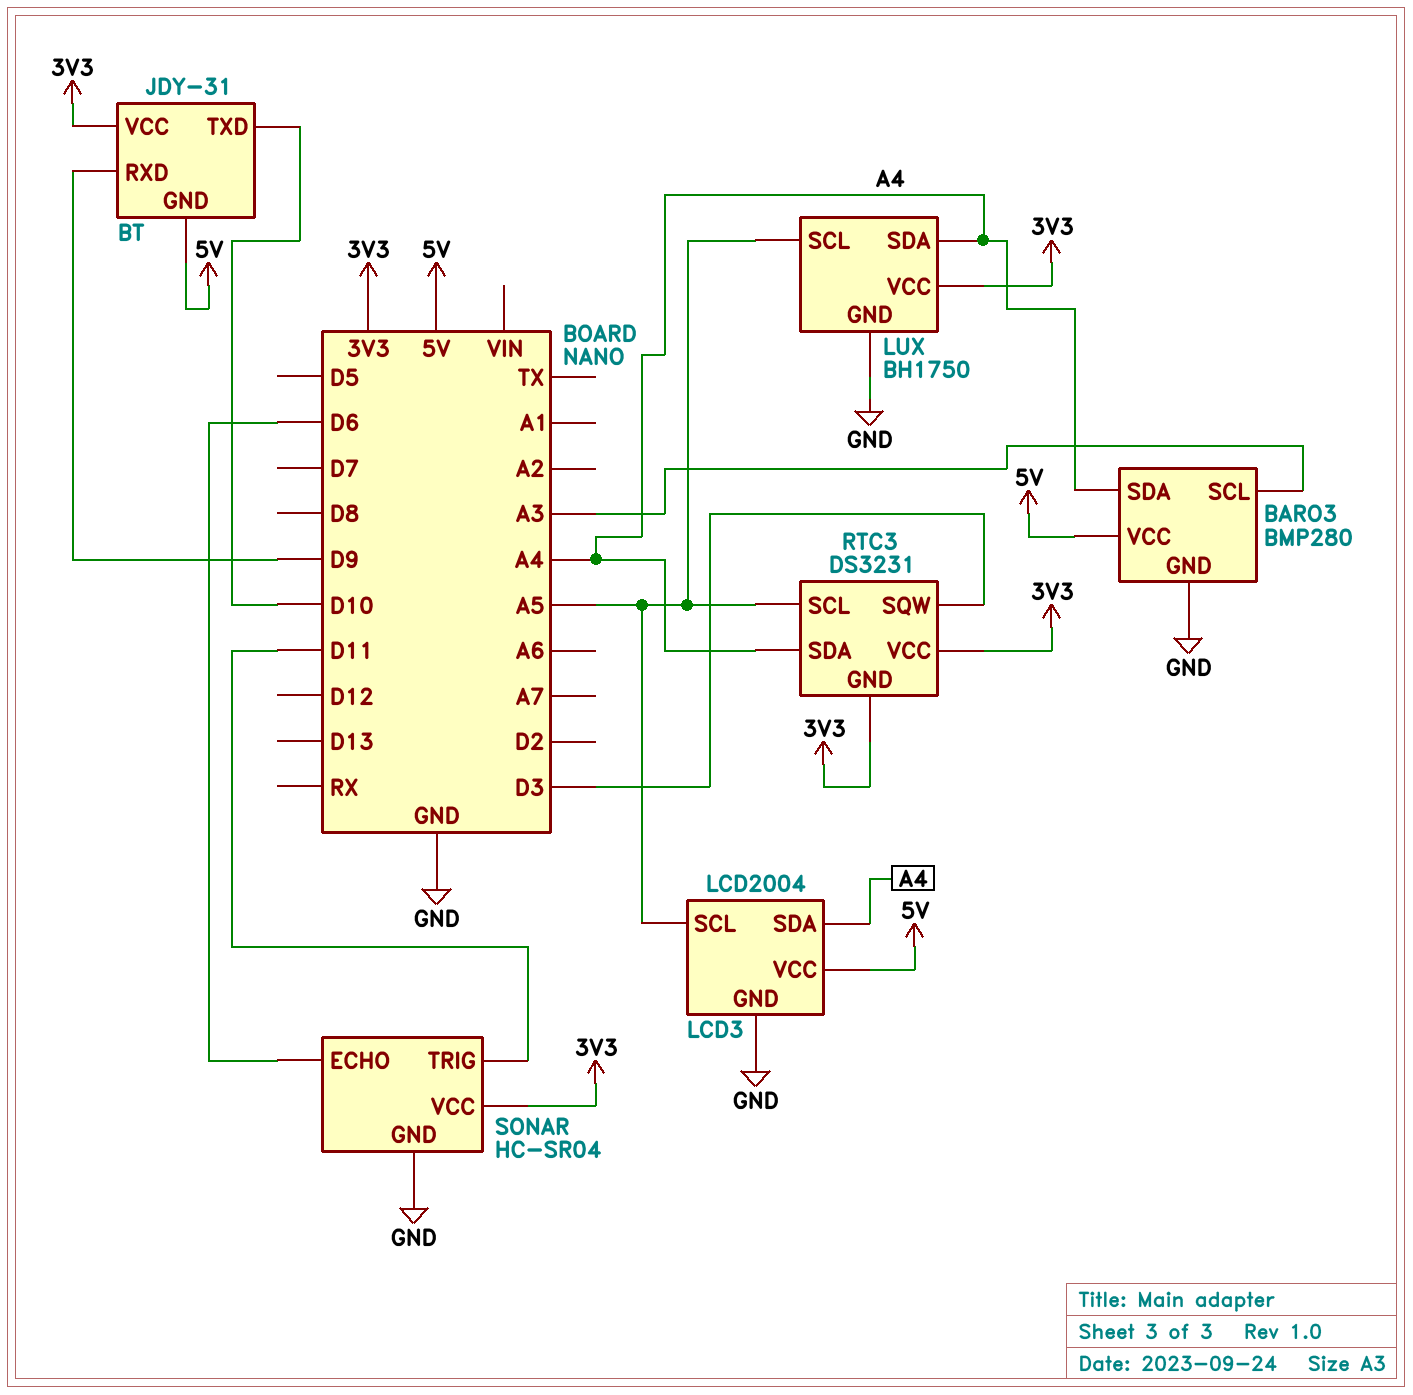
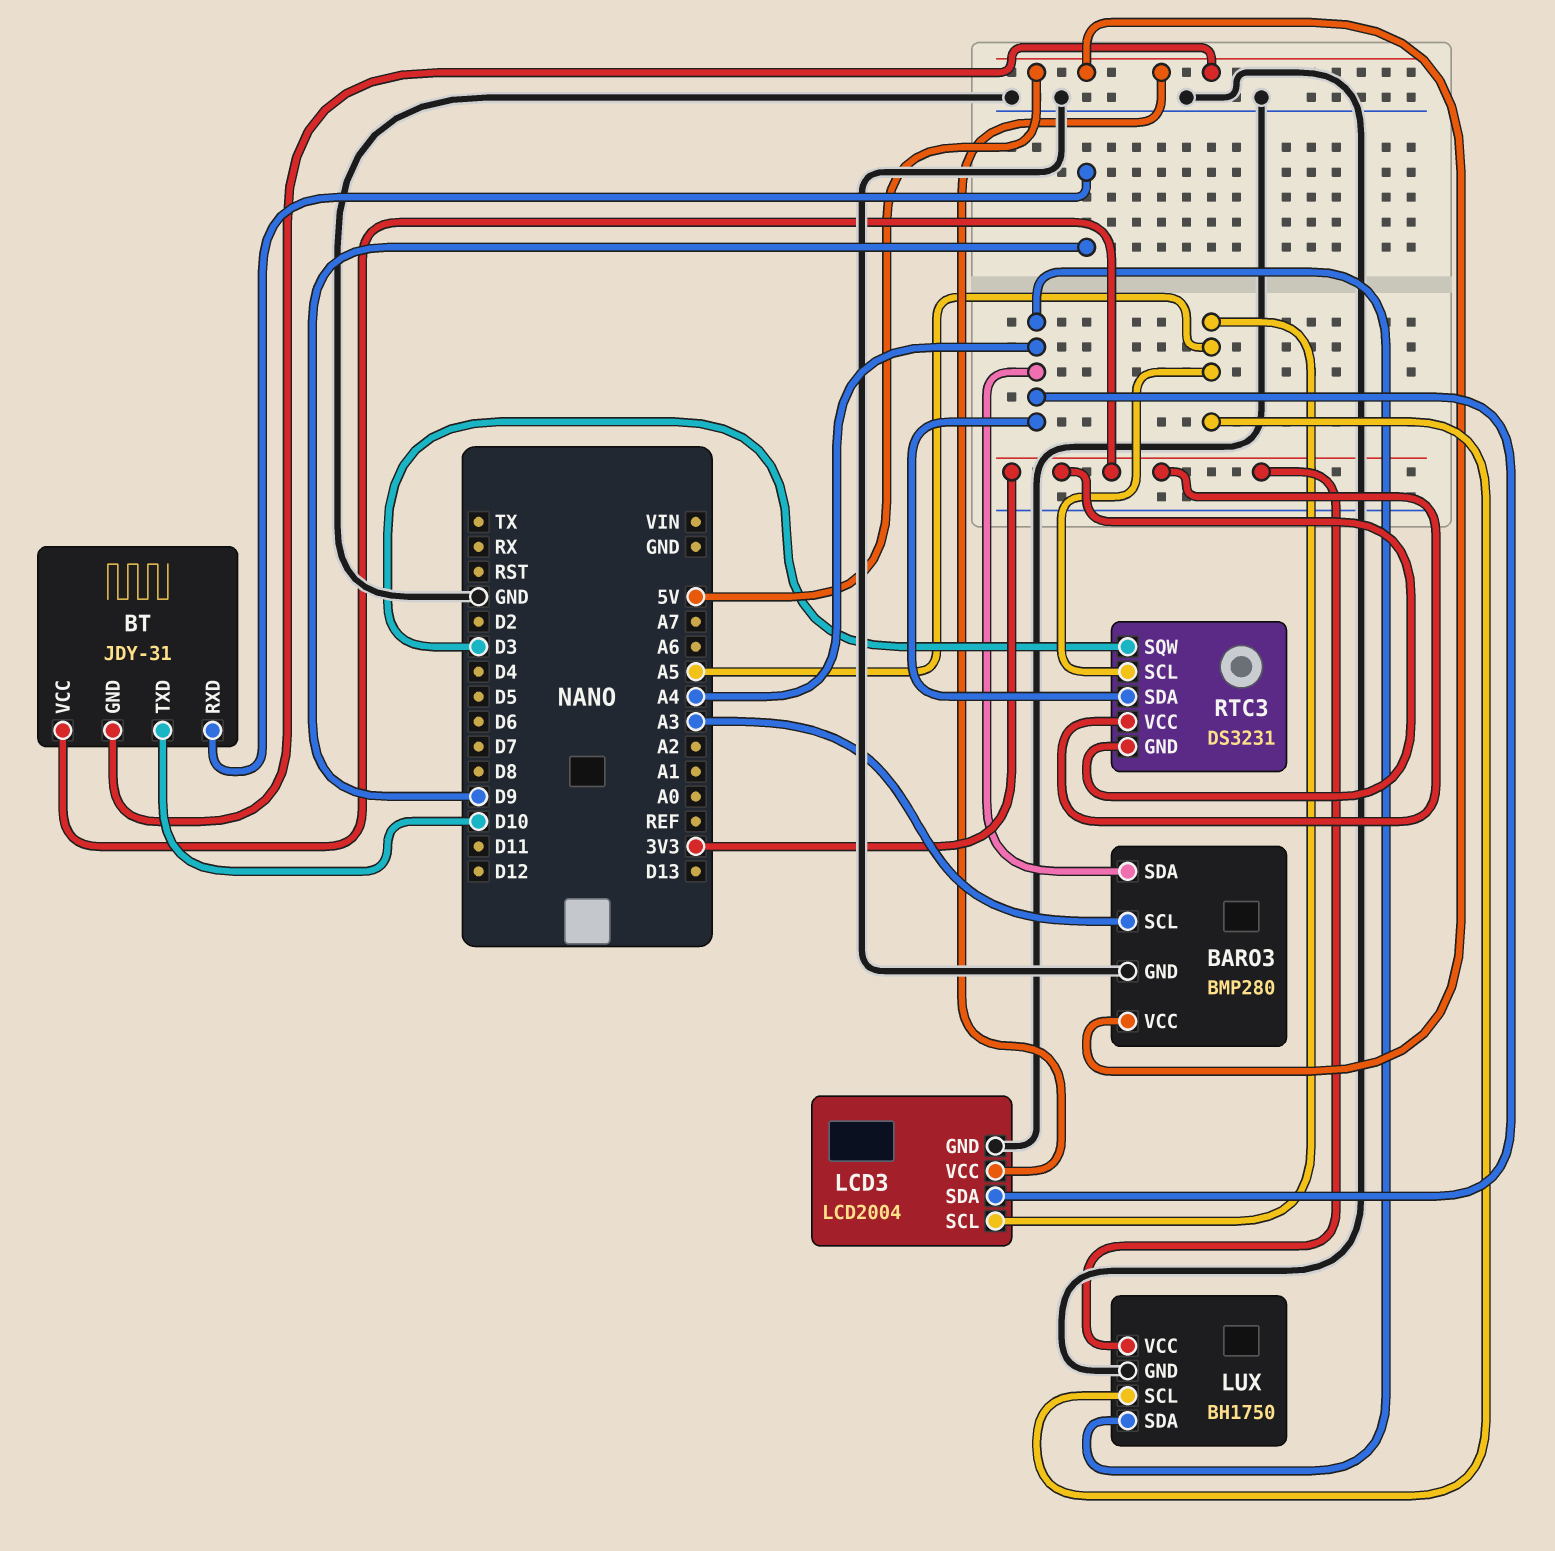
SONAR: HC-SR04 -> none
SONAR pin ECHO: D6 -> none
SONAR pin GND: GND -> none
SONAR pin TRIG: D11 -> none
SONAR pin VCC: 3V3 -> none

